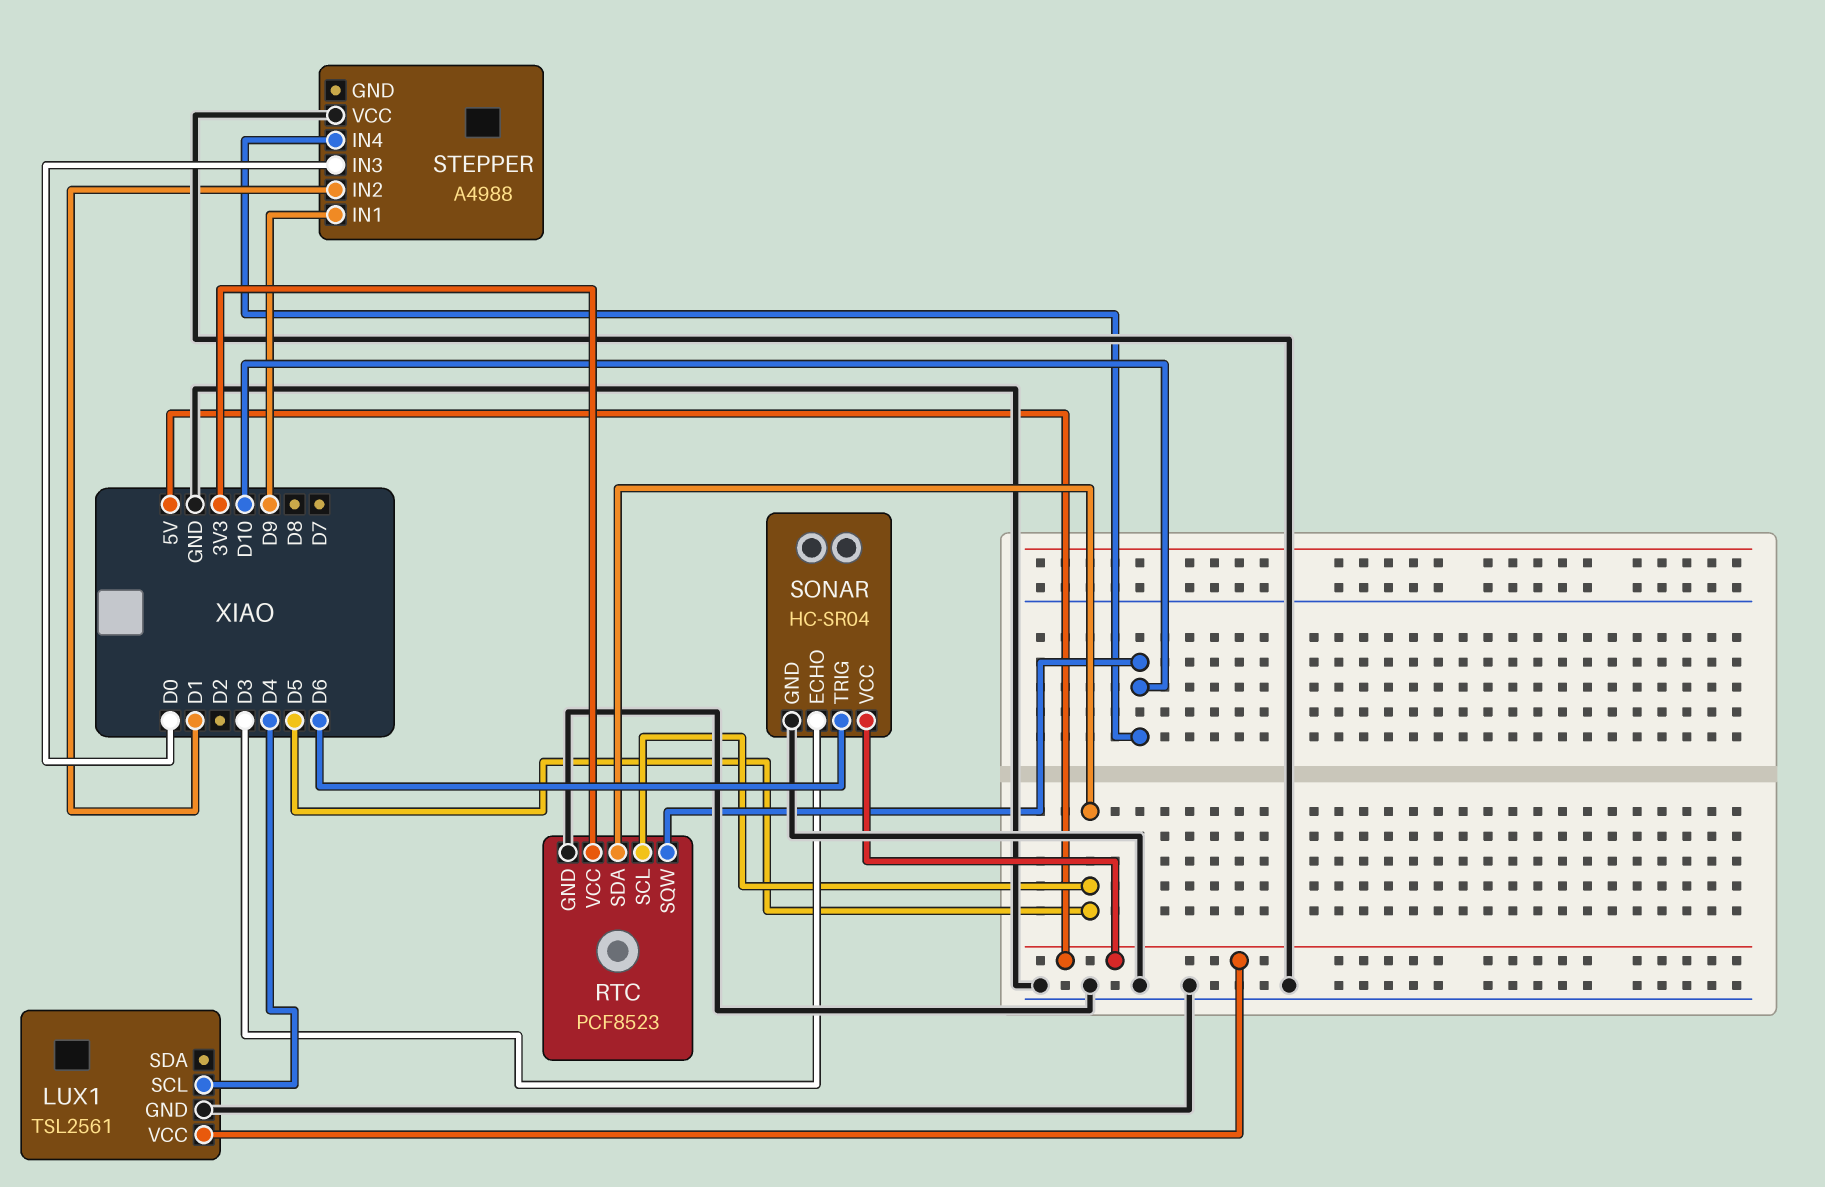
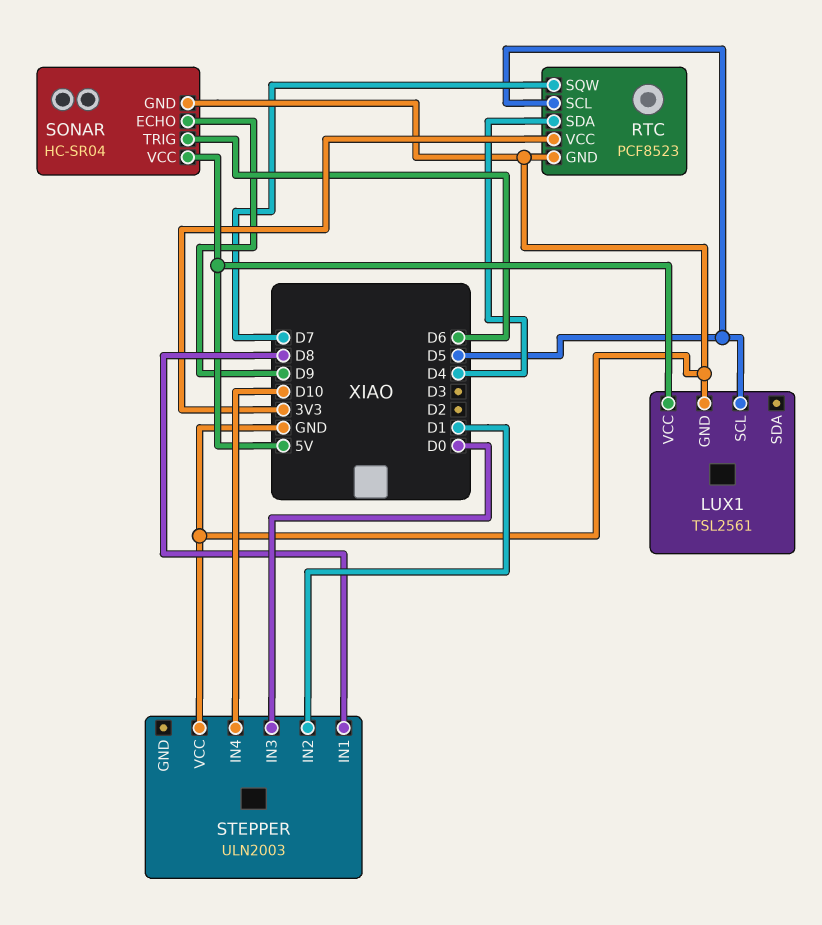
LUX1 pin SCL: D4 -> D5
RTC pin SDA: D5 -> D4
RTC pin SQW: D10 -> D7
SONAR pin ECHO: D3 -> D9
STEPPER: A4988 -> ULN2003
STEPPER pin IN1: D9 -> D8

